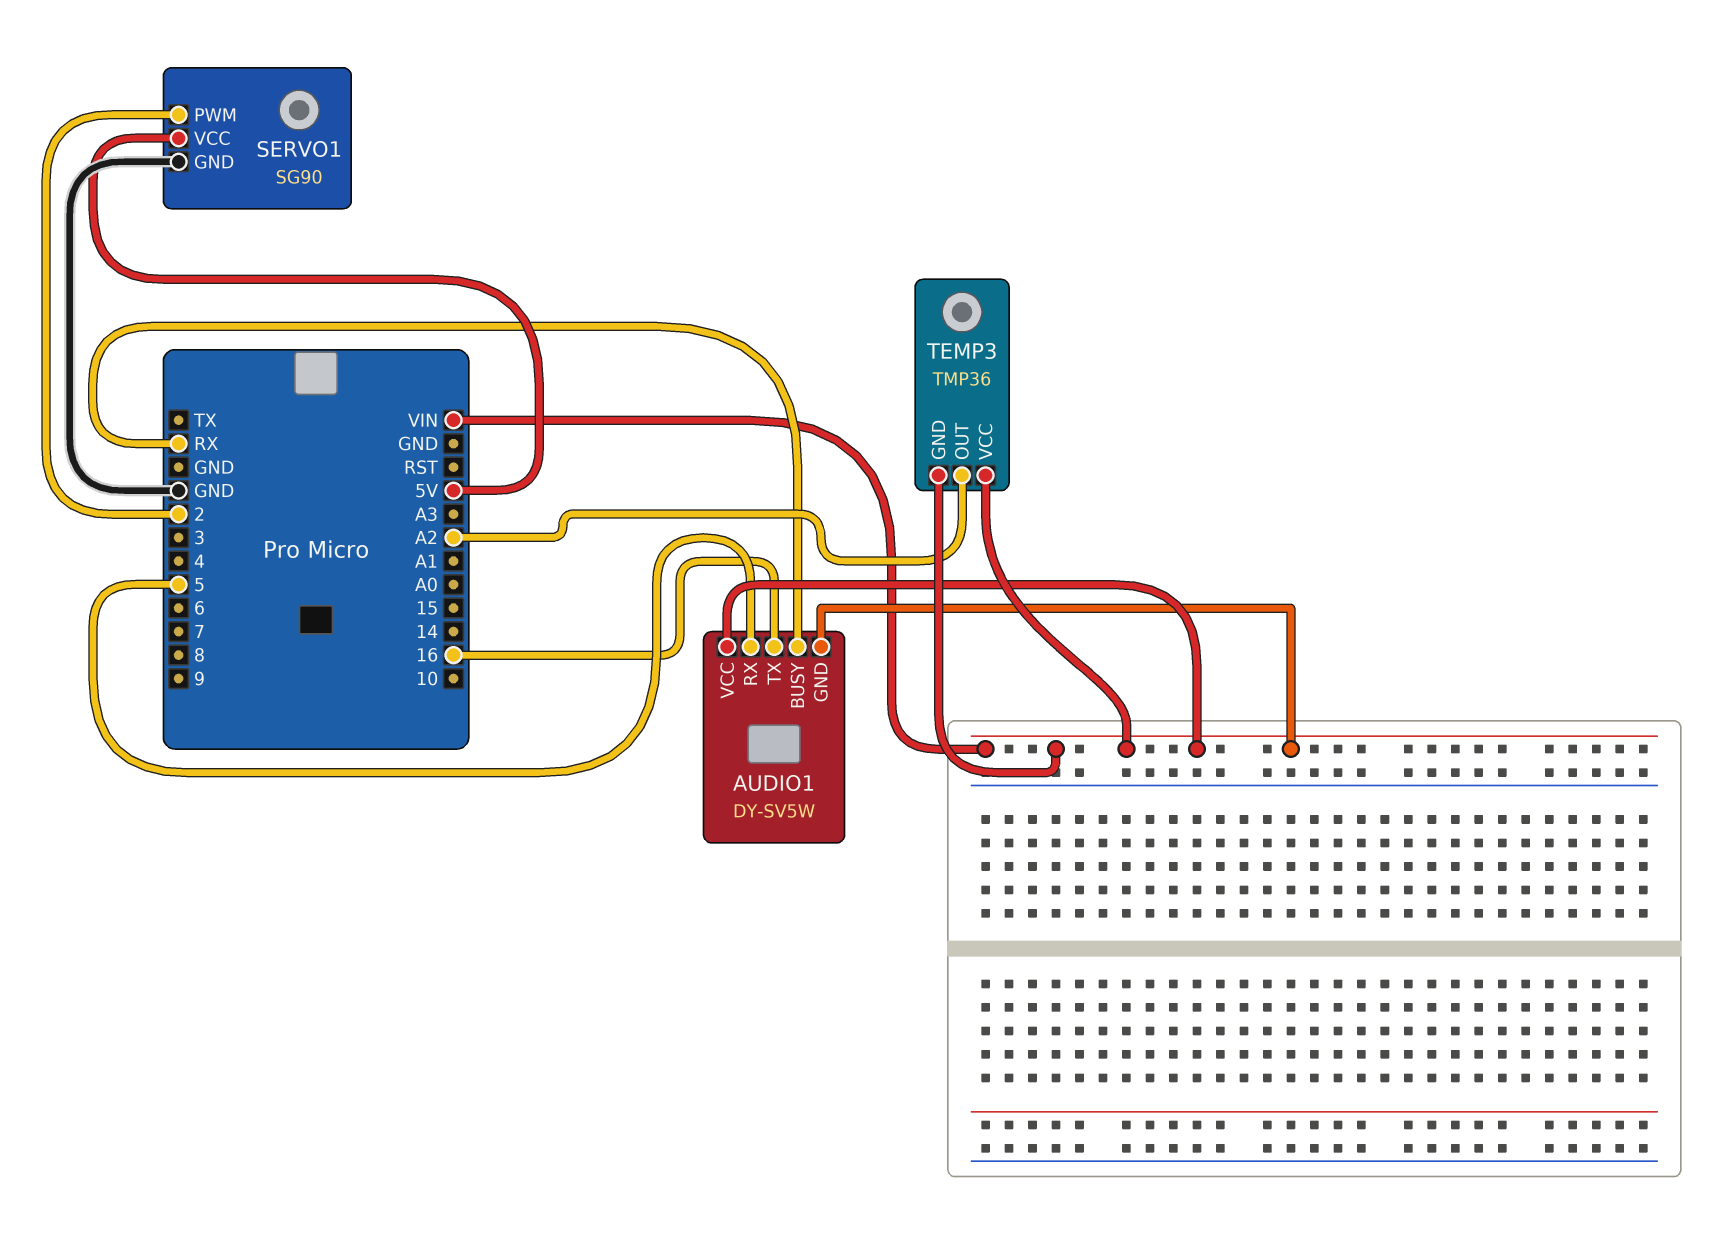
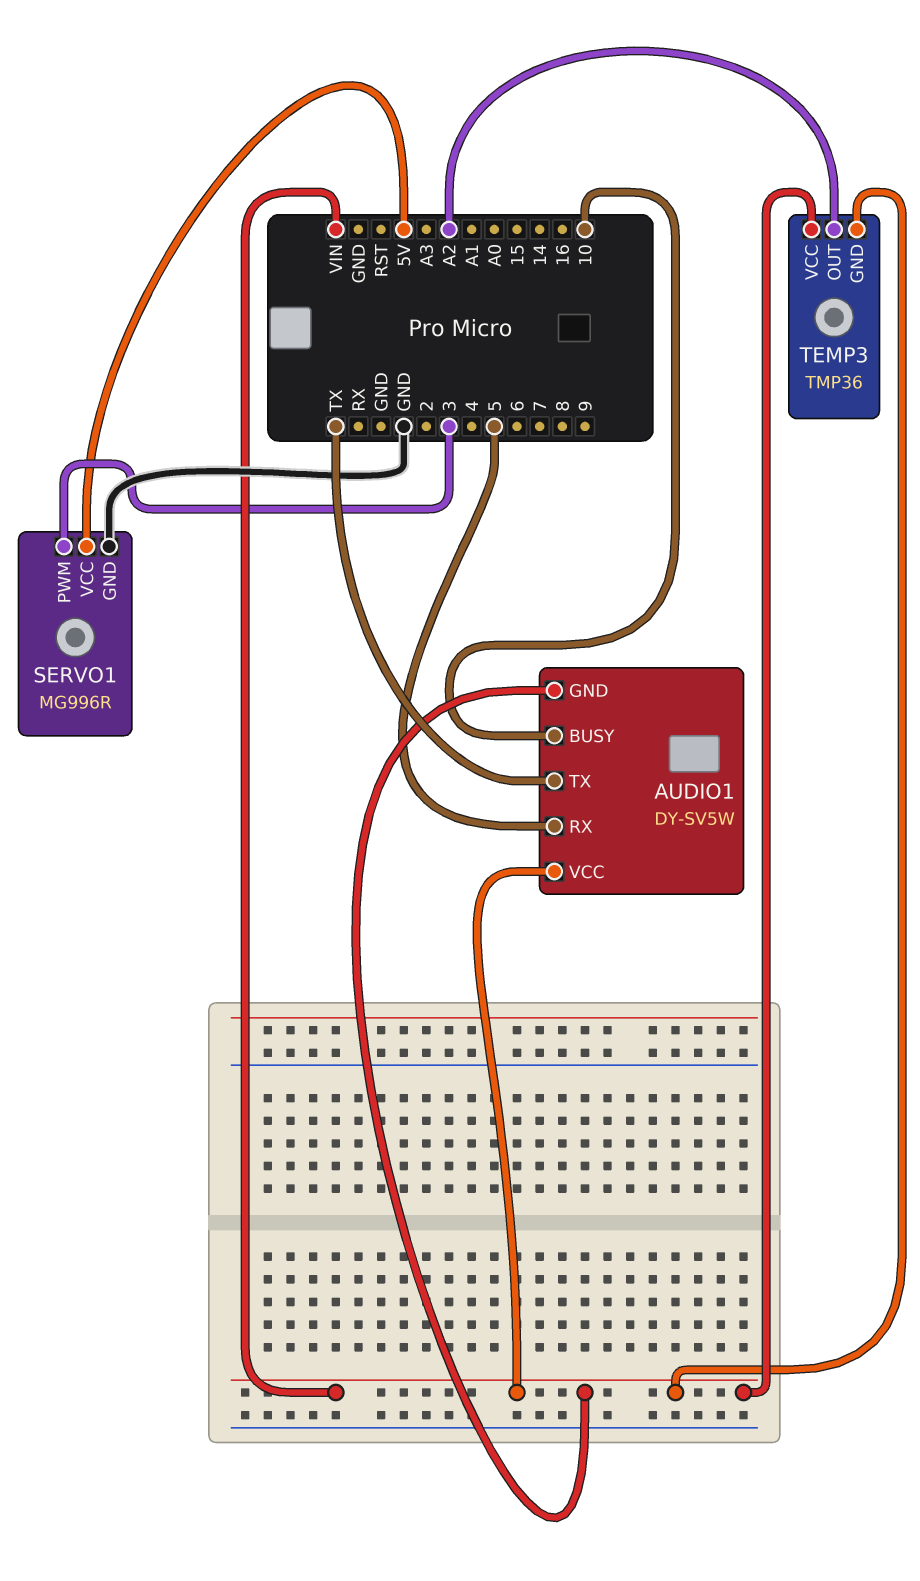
AUDIO1 pin BUSY: RX -> 10
AUDIO1 pin TX: 16 -> TX
SERVO1: SG90 -> MG996R
SERVO1 pin PWM: 2 -> 3

